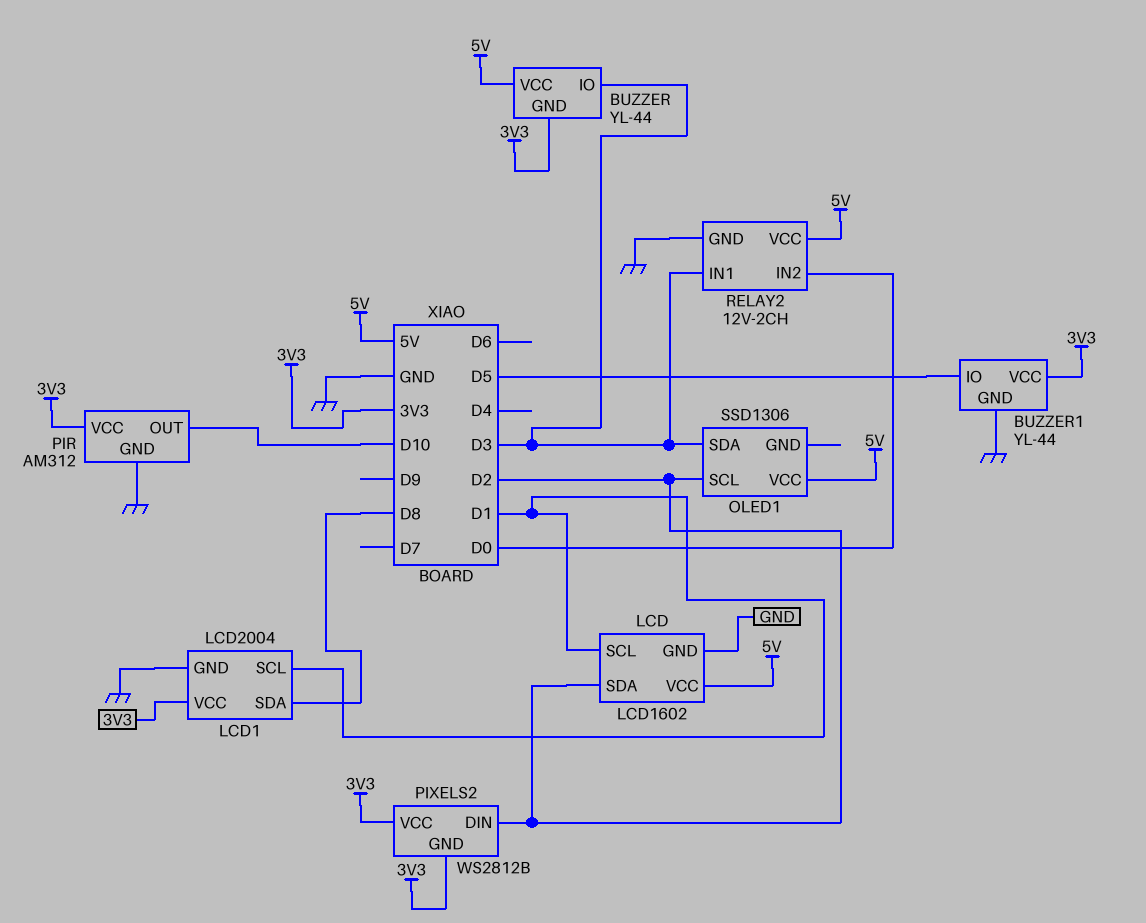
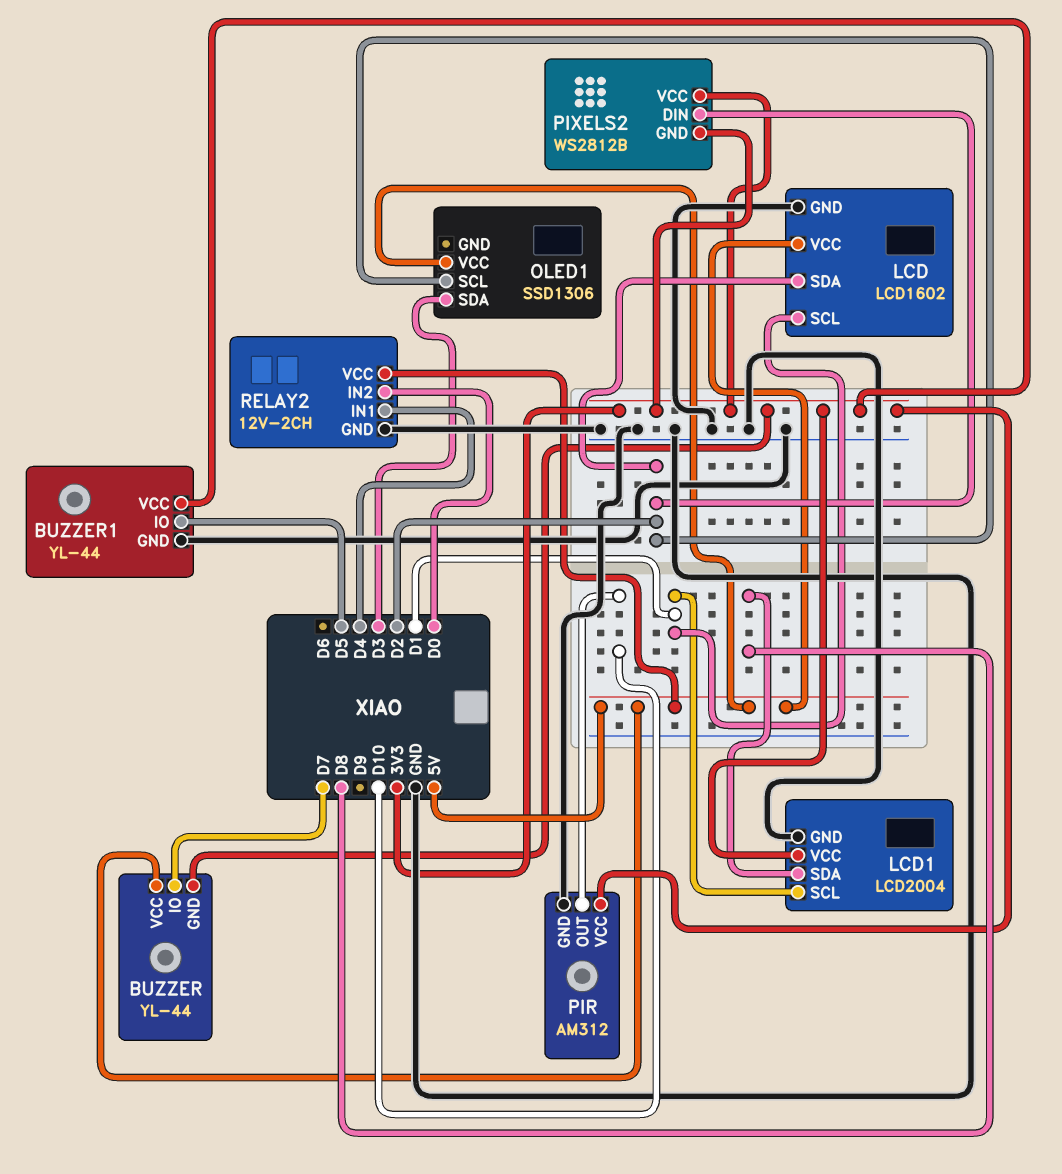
BUZZER pin IO: D3 -> D7
RELAY2 pin IN1: D3 -> D4

